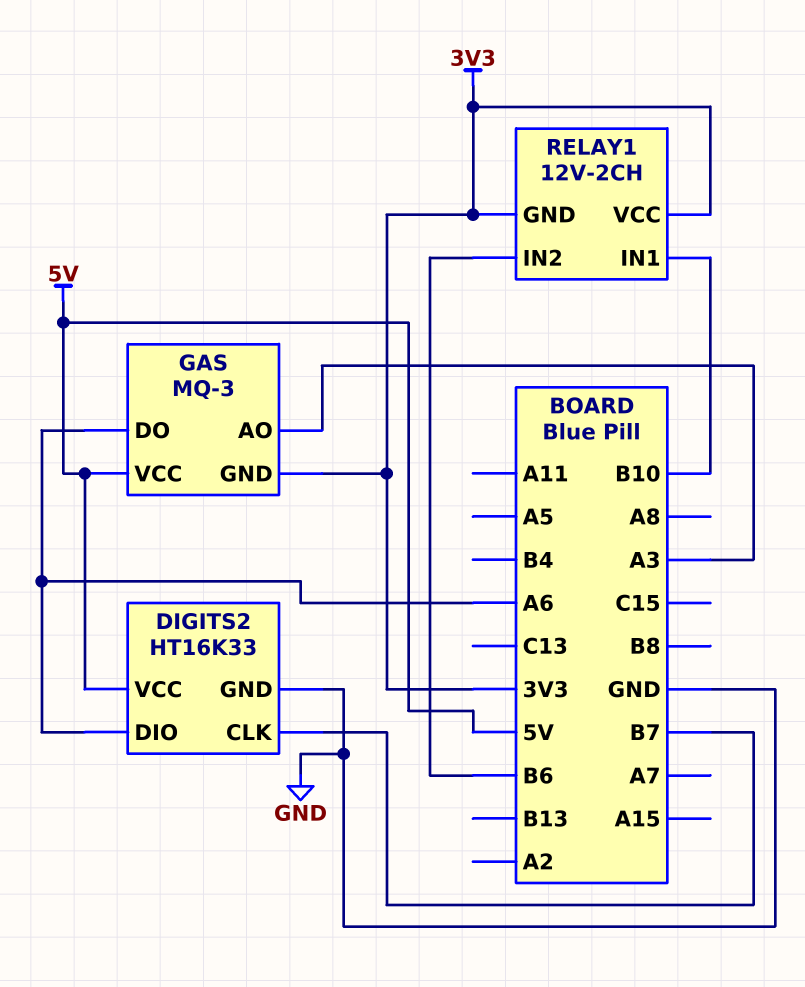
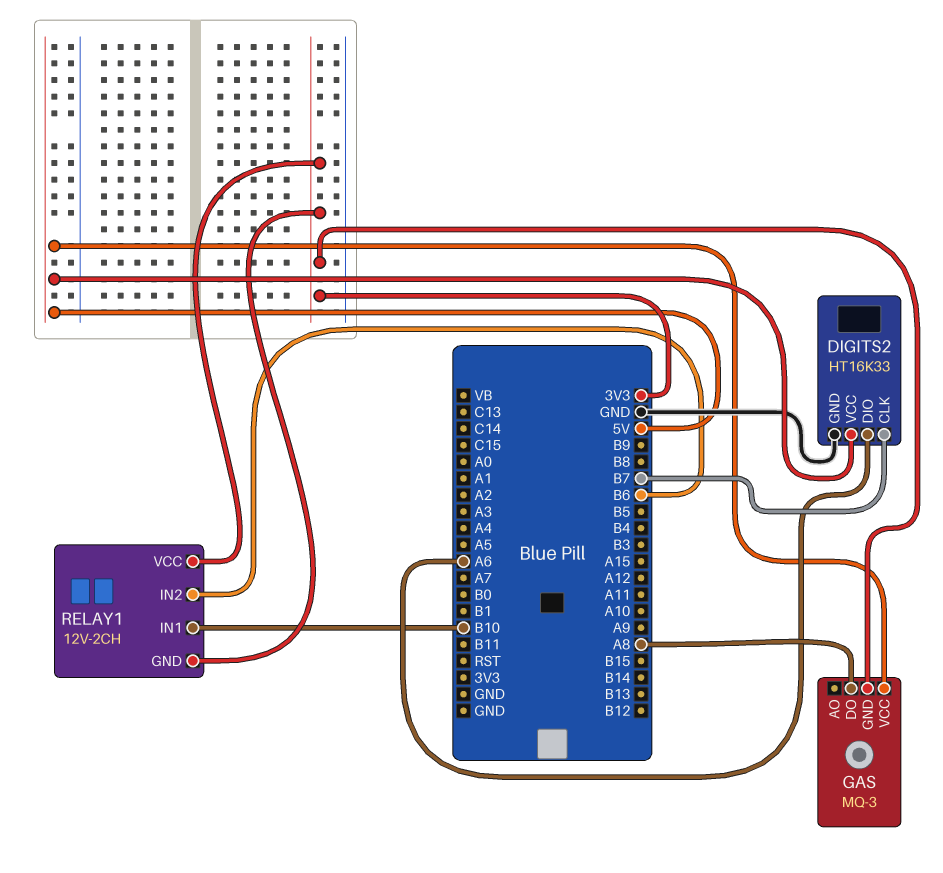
GAS pin AO: A3 -> none
GAS pin DO: A6 -> A8

